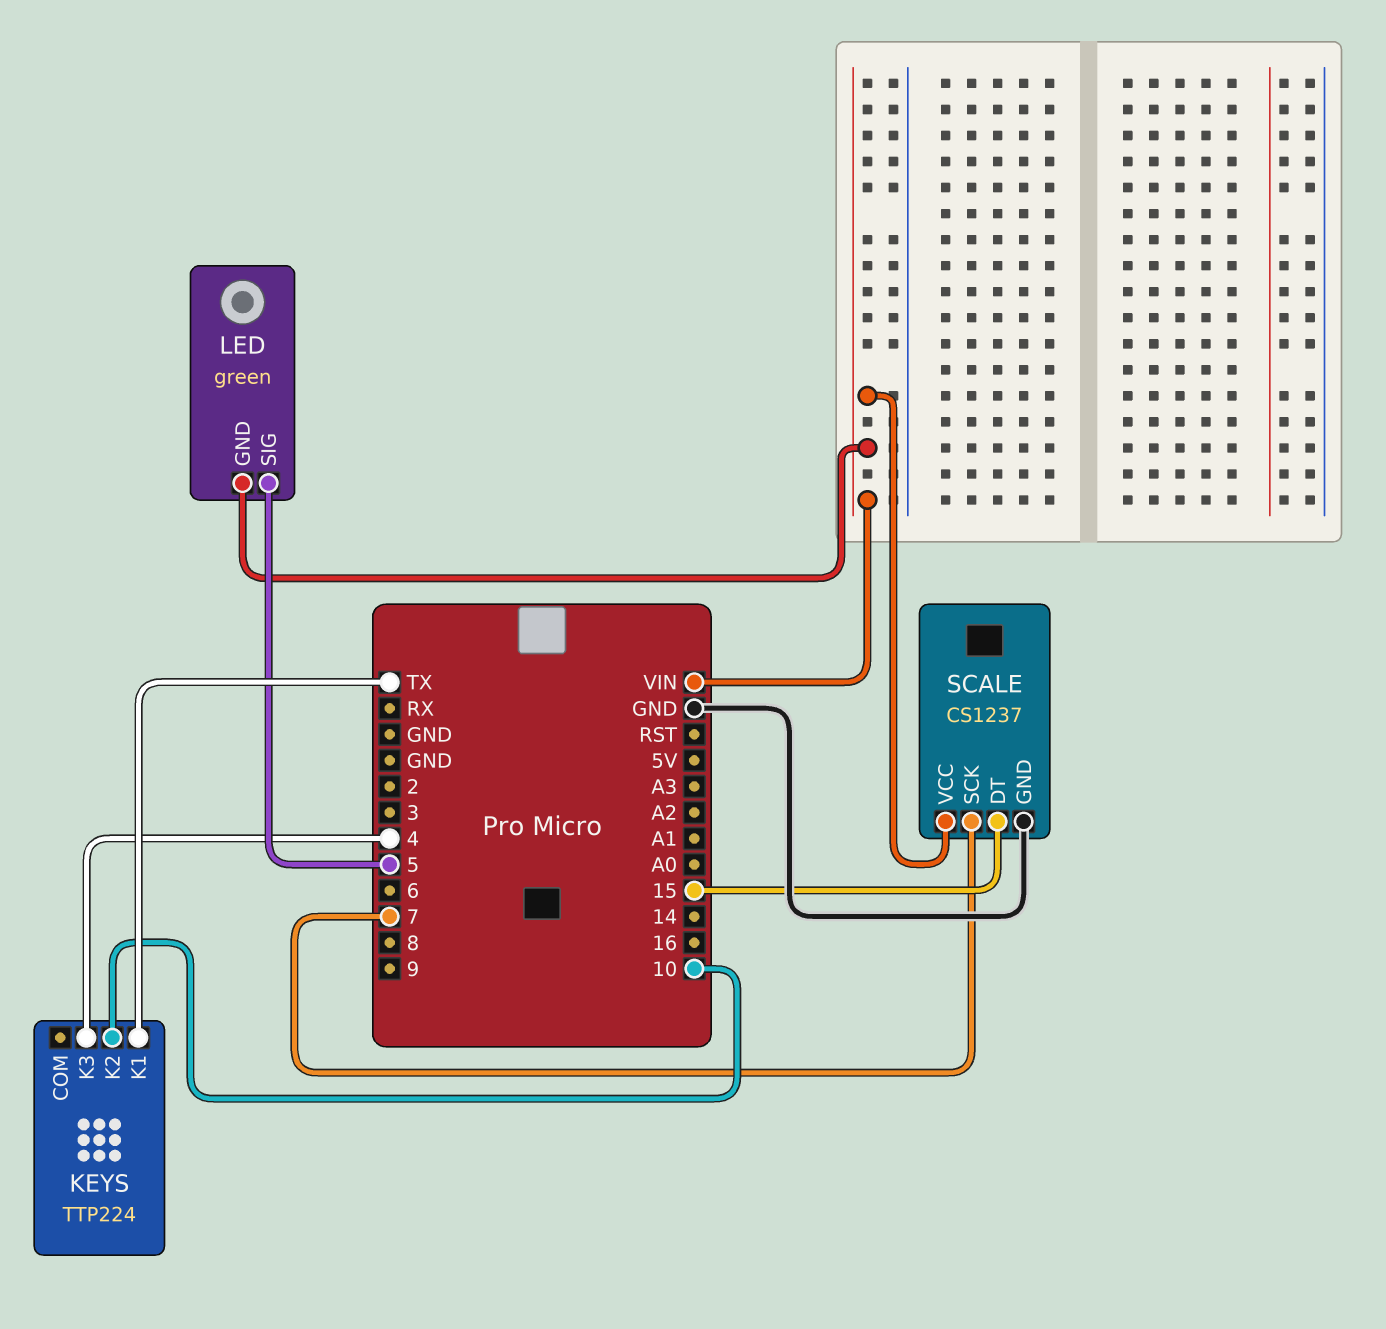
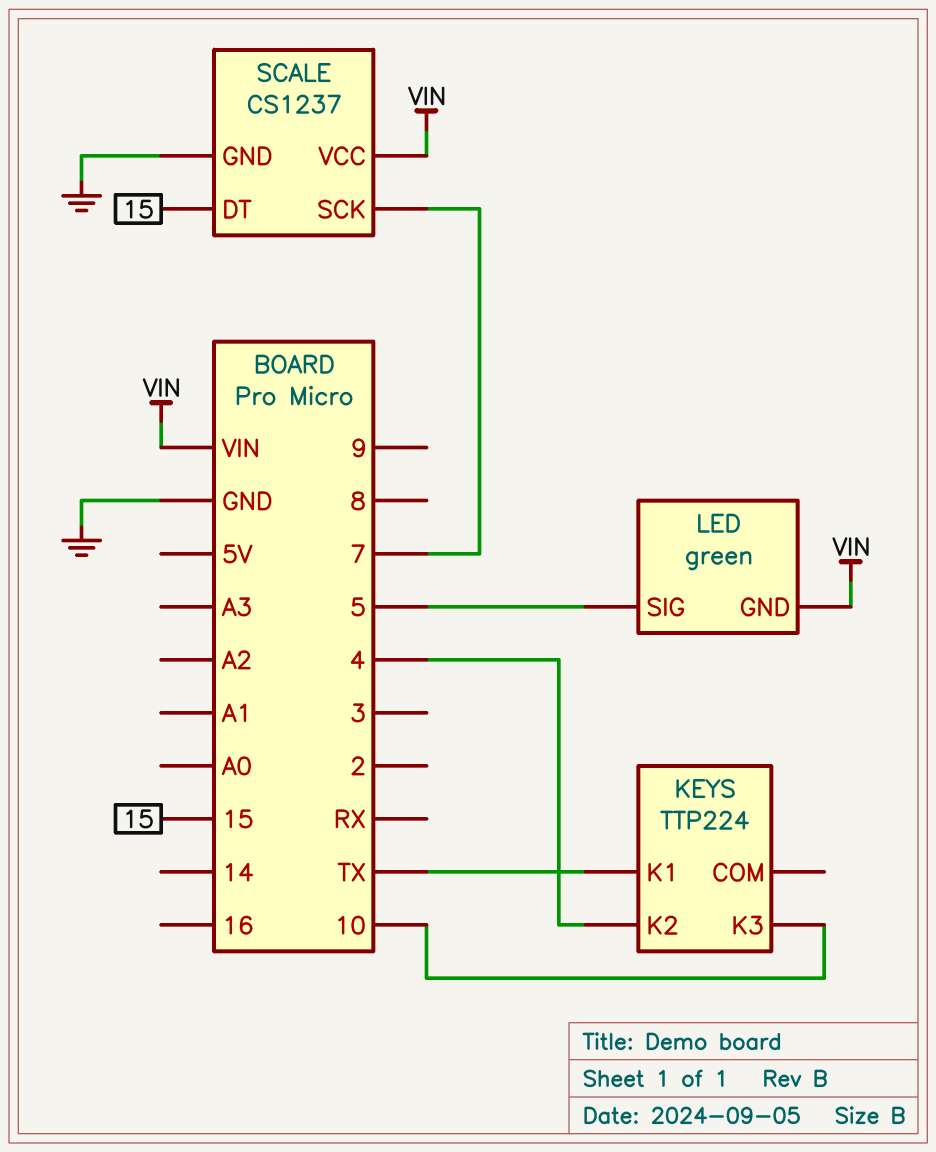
KEYS pin K2: 10 -> 4
KEYS pin K3: 4 -> 10

